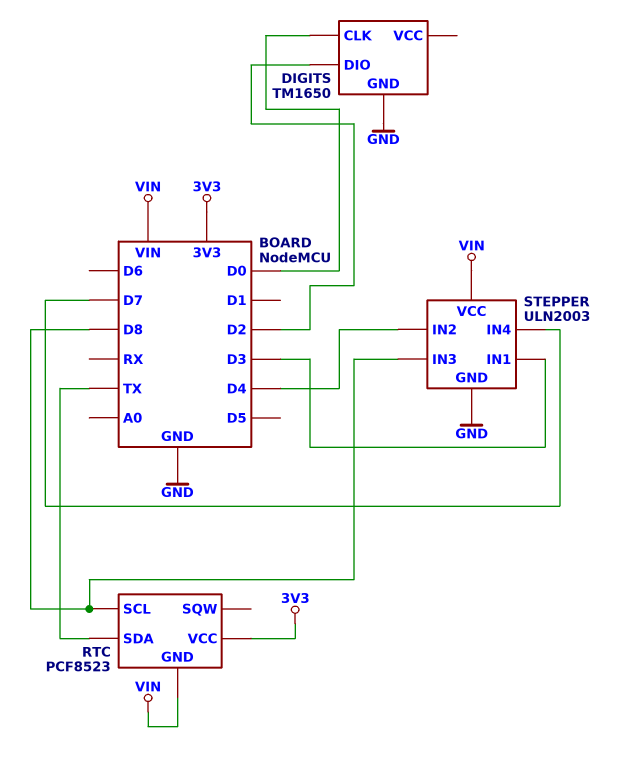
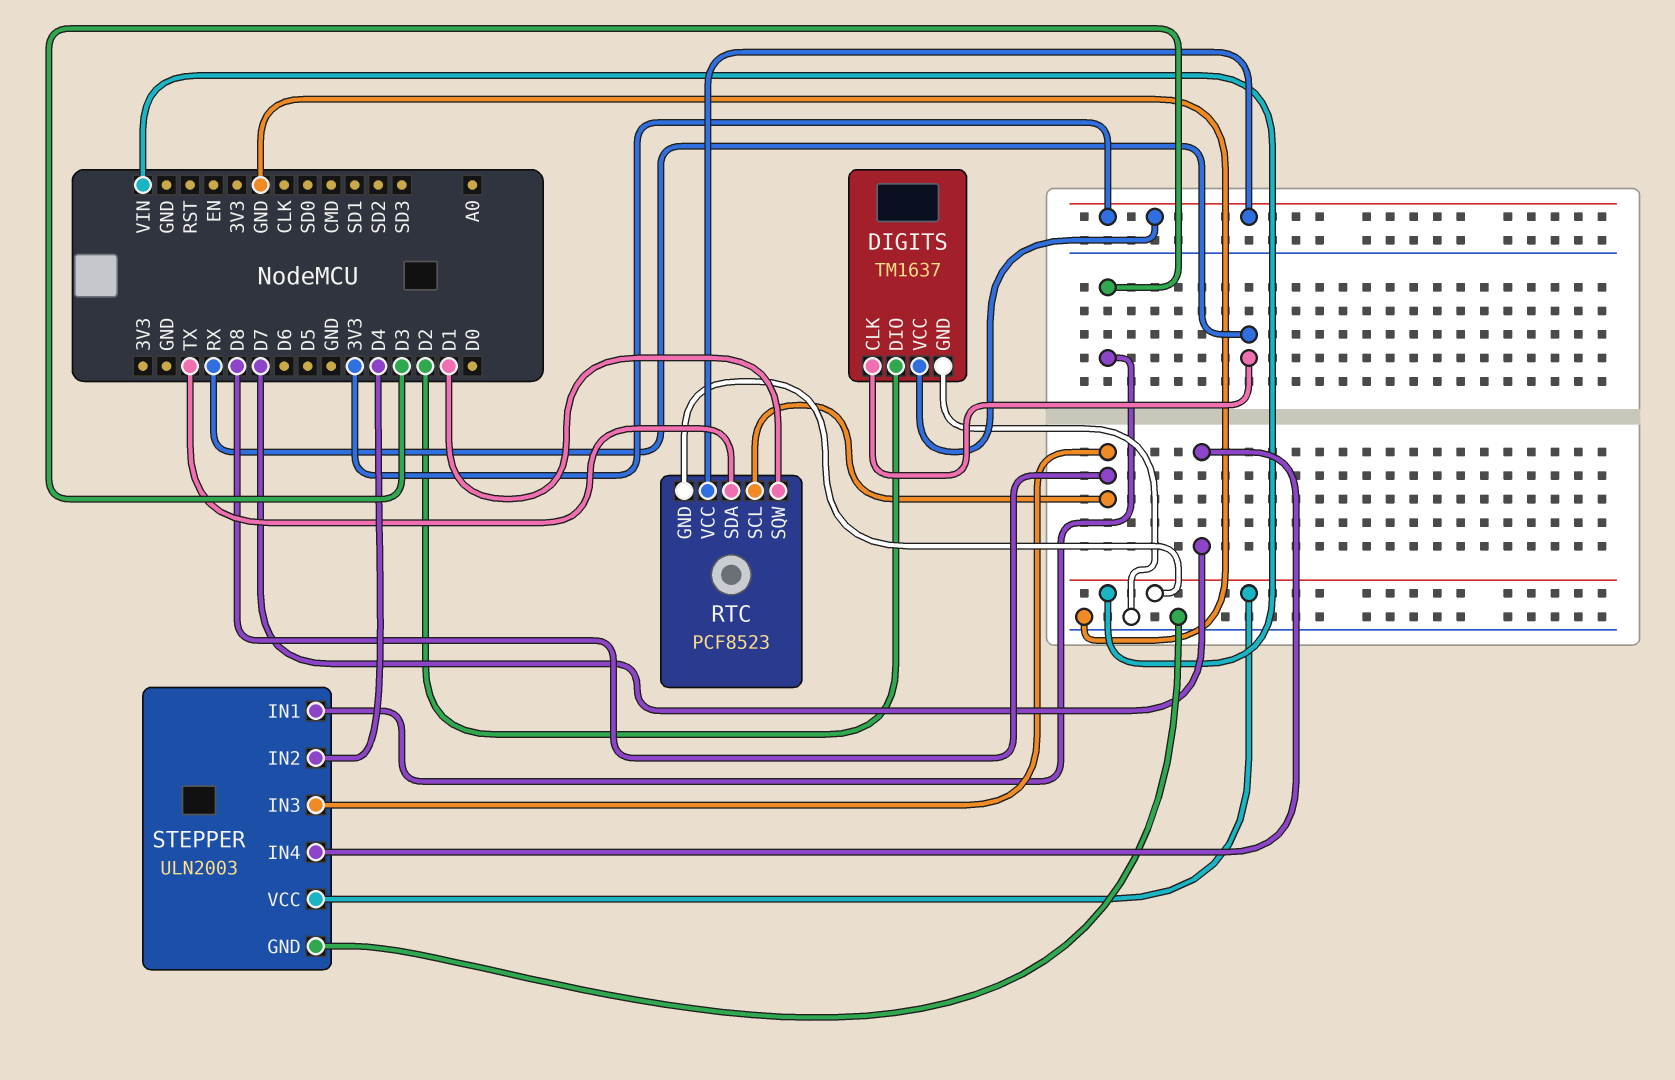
DIGITS: TM1650 -> TM1637
DIGITS pin CLK: D0 -> RX
DIGITS pin VCC: none -> 3V3
RTC pin SQW: none -> D1

